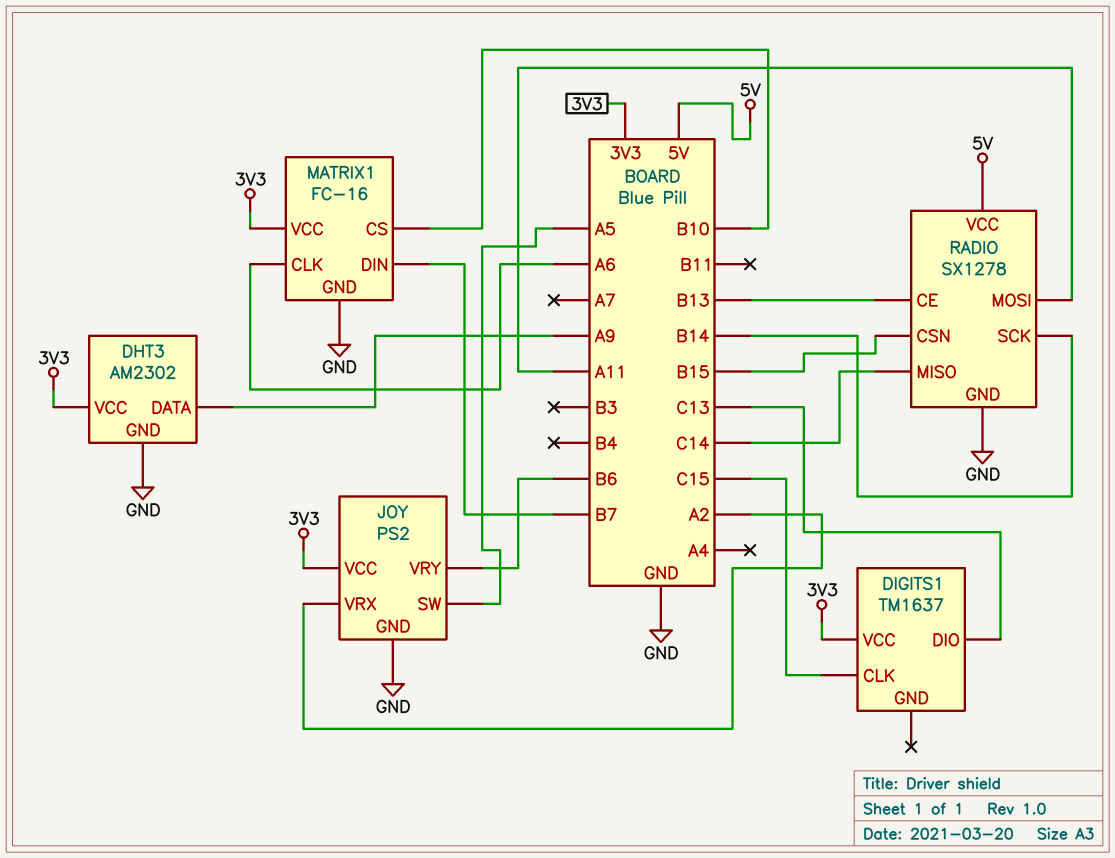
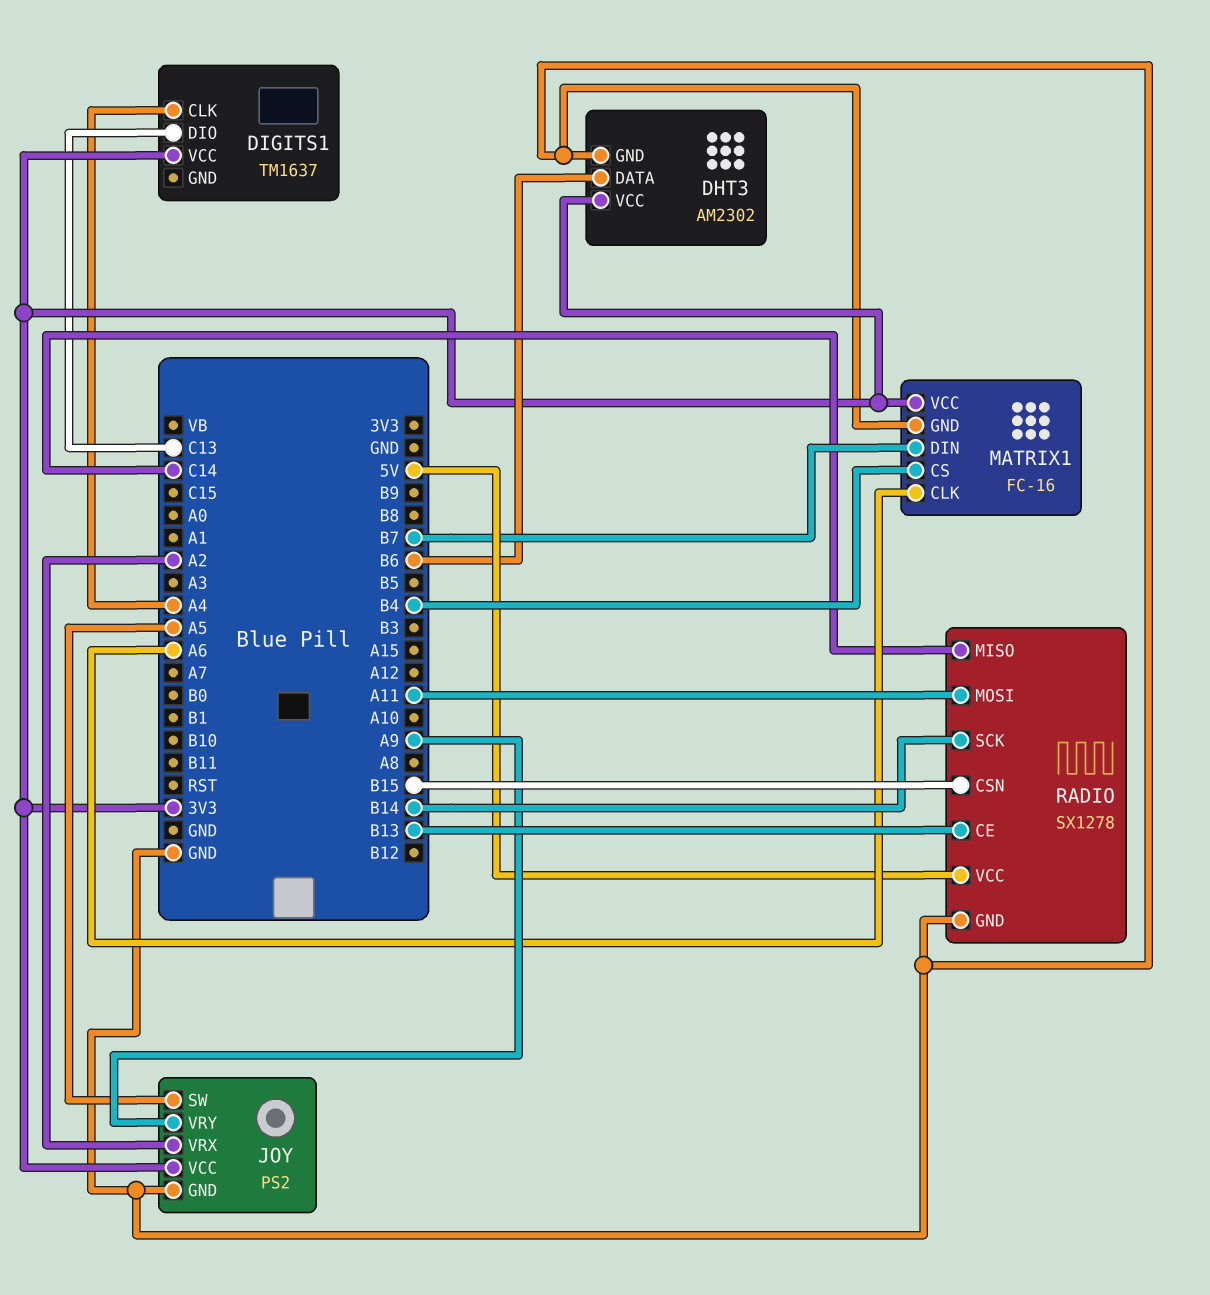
DHT3 pin DATA: A9 -> B6
DIGITS1 pin CLK: C15 -> A4
JOY pin VRY: B6 -> A9
MATRIX1 pin CS: B10 -> B4

